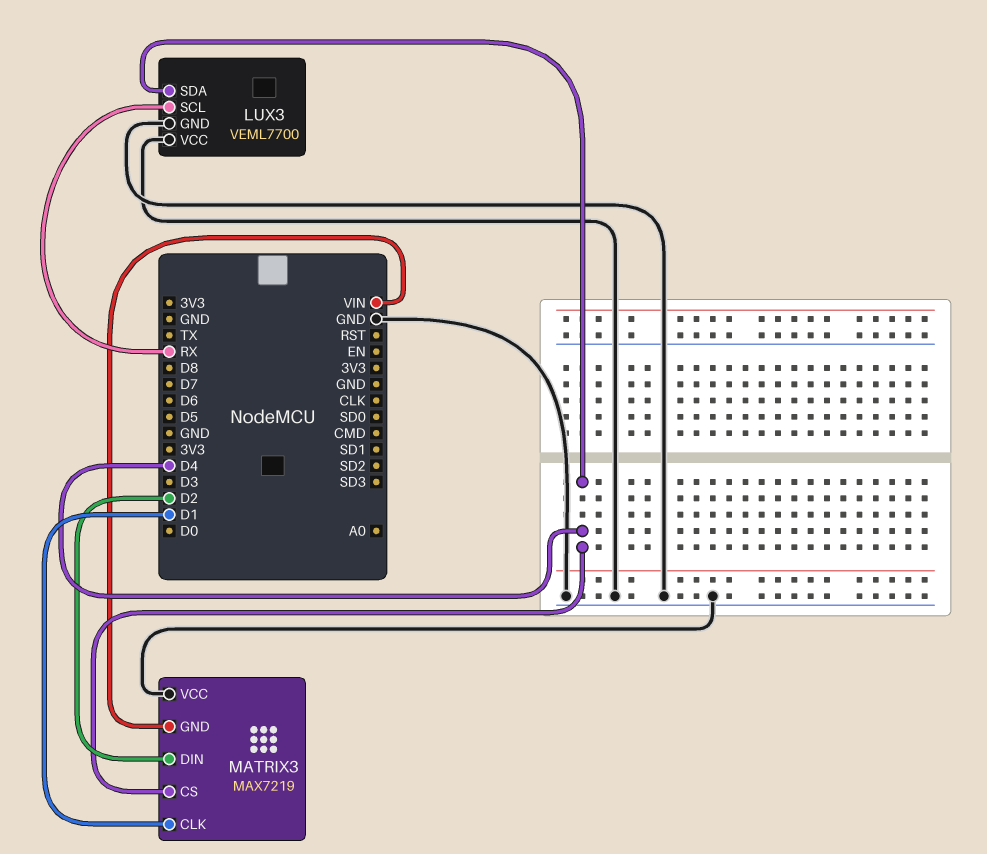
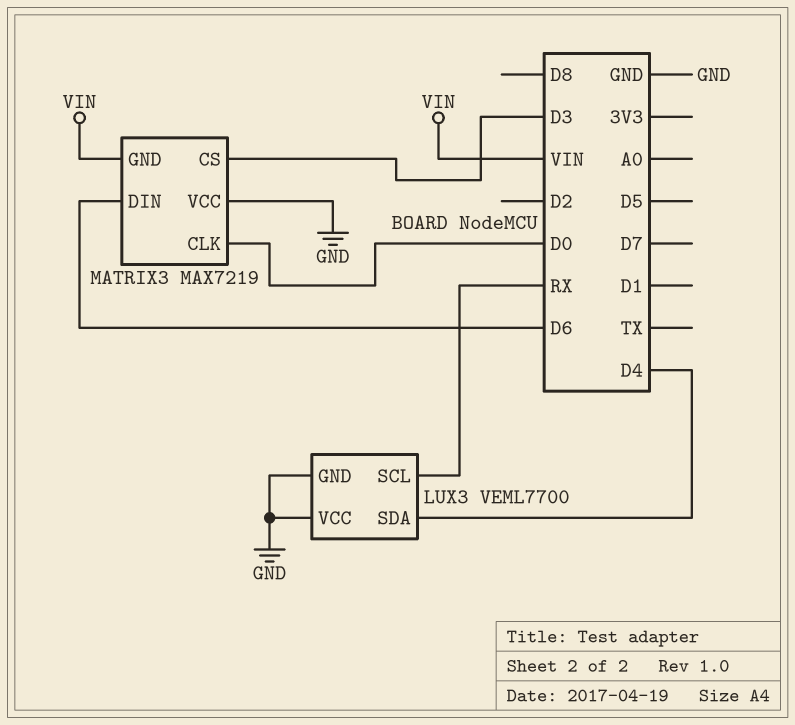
MATRIX3 pin CLK: D1 -> D0
MATRIX3 pin CS: D4 -> D3
MATRIX3 pin DIN: D2 -> D6

